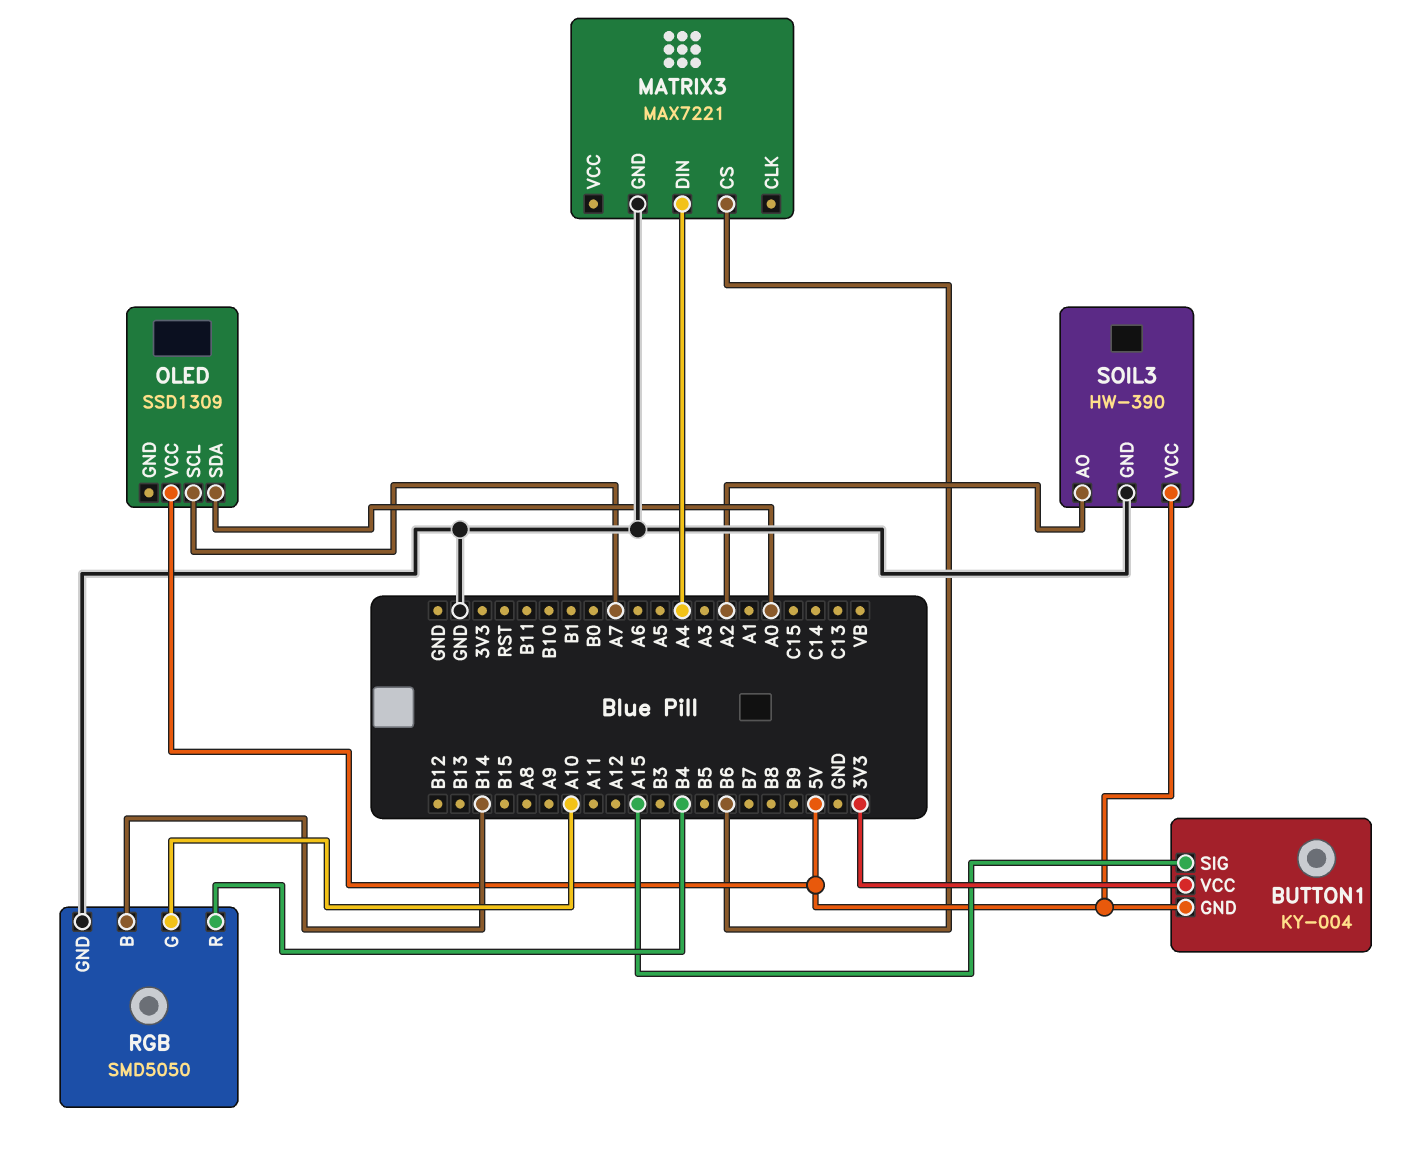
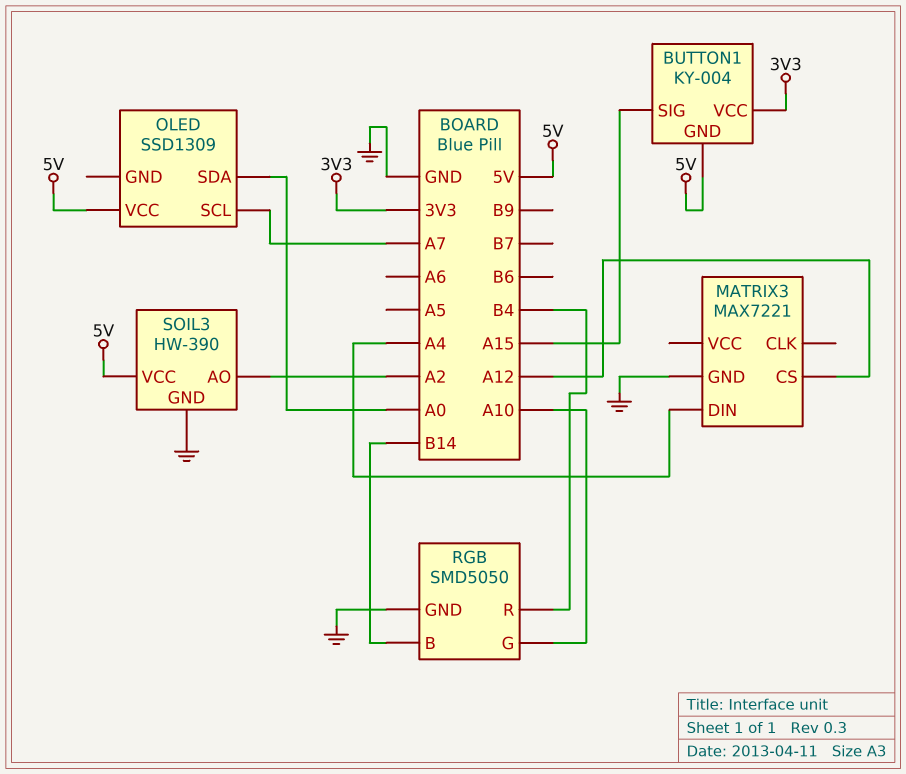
MATRIX3 pin CS: B6 -> A12

